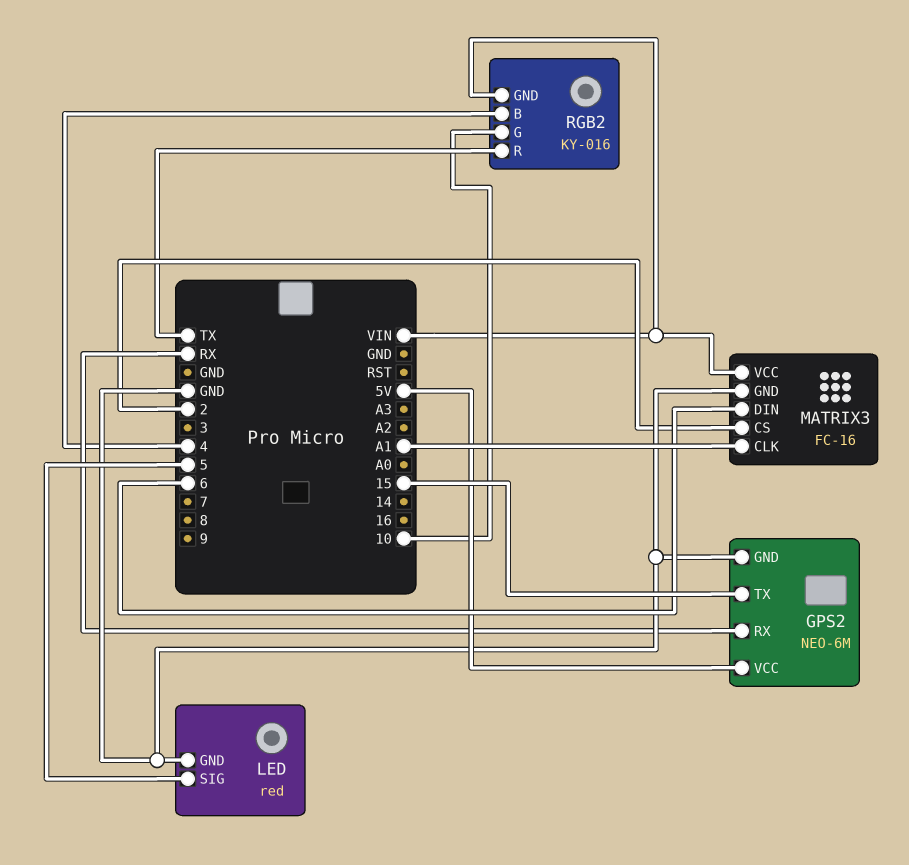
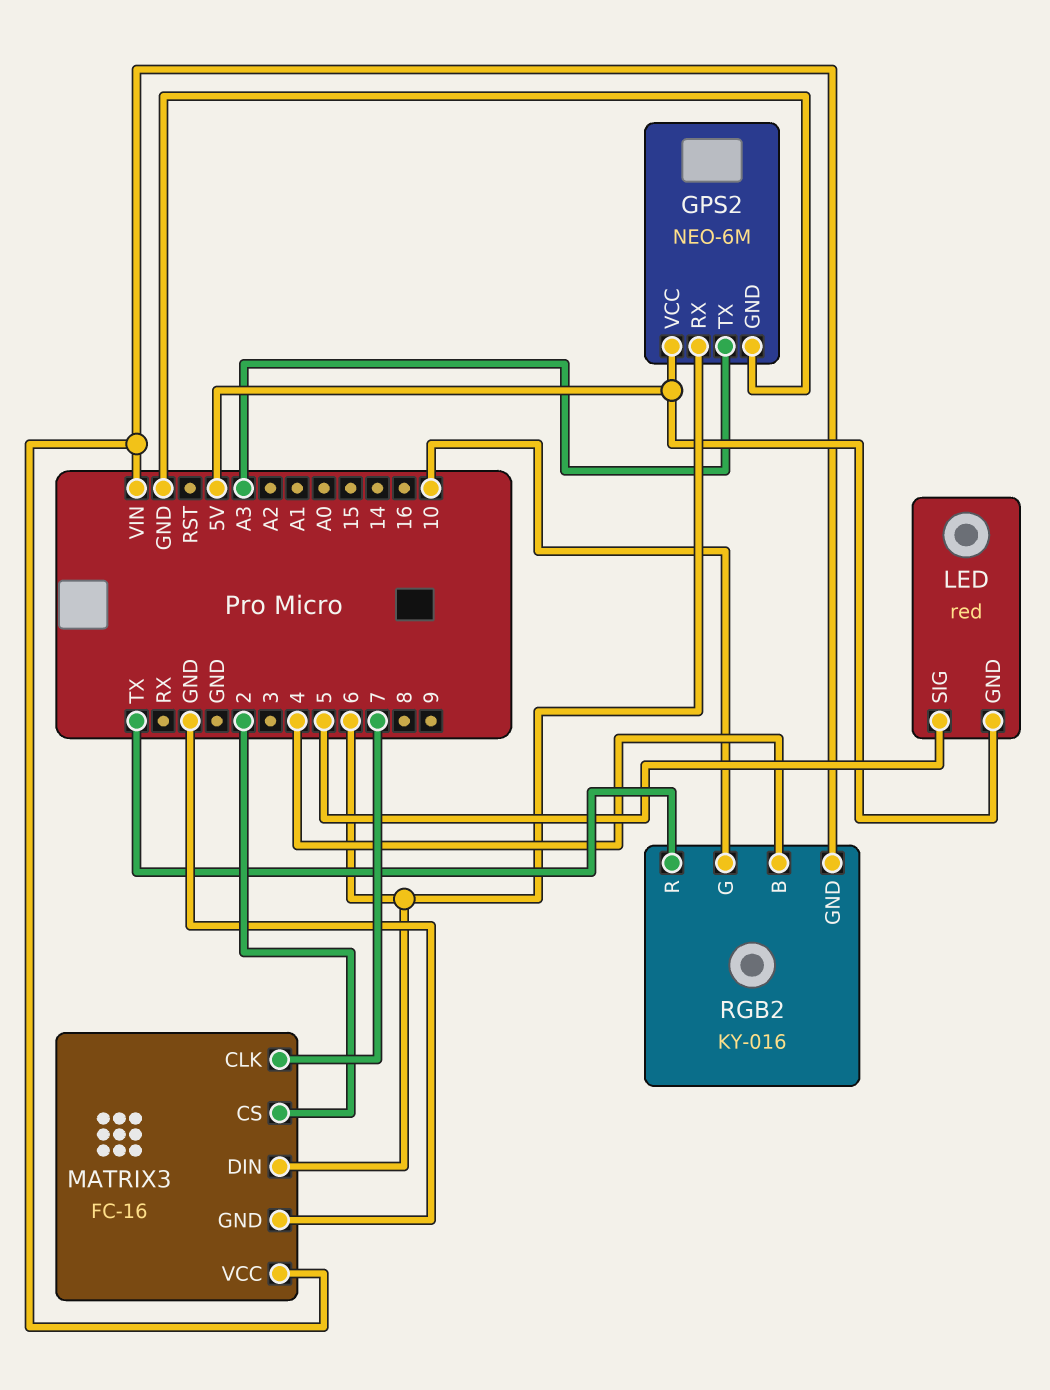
GPS2 pin RX: RX -> 6
GPS2 pin TX: 15 -> A3
LED pin GND: GND -> 5V
MATRIX3 pin CLK: A1 -> 7

